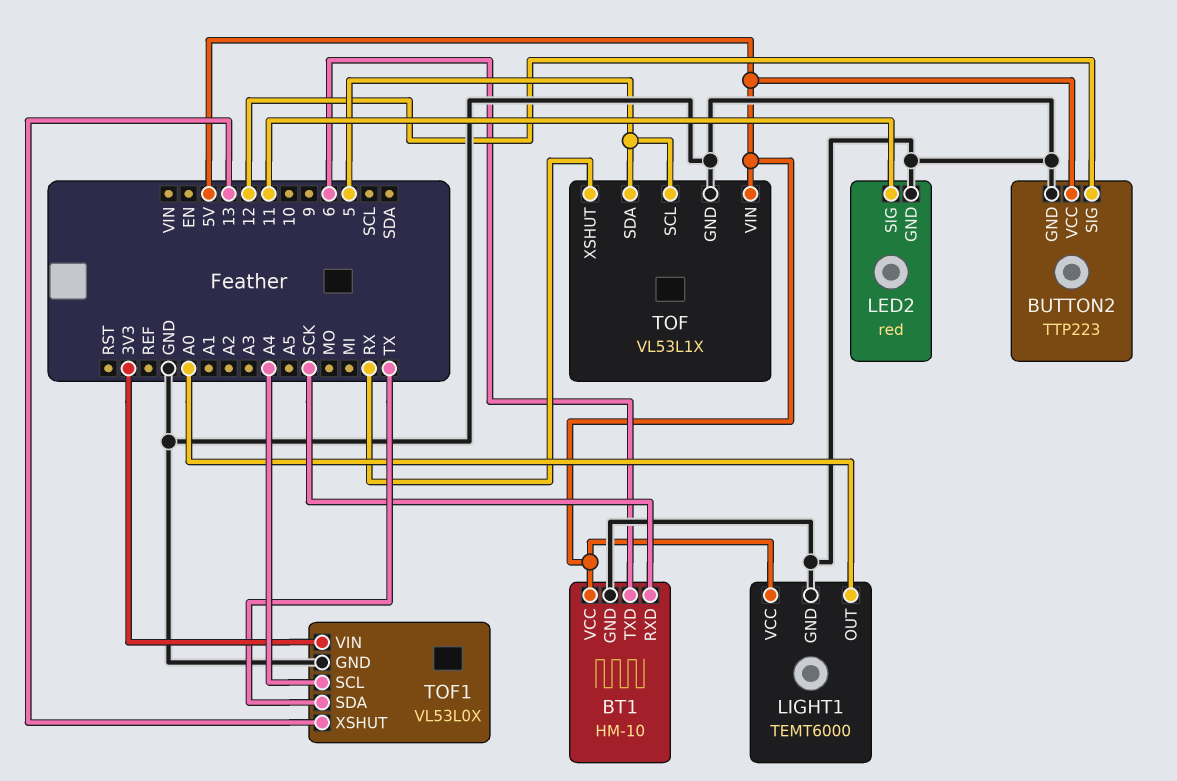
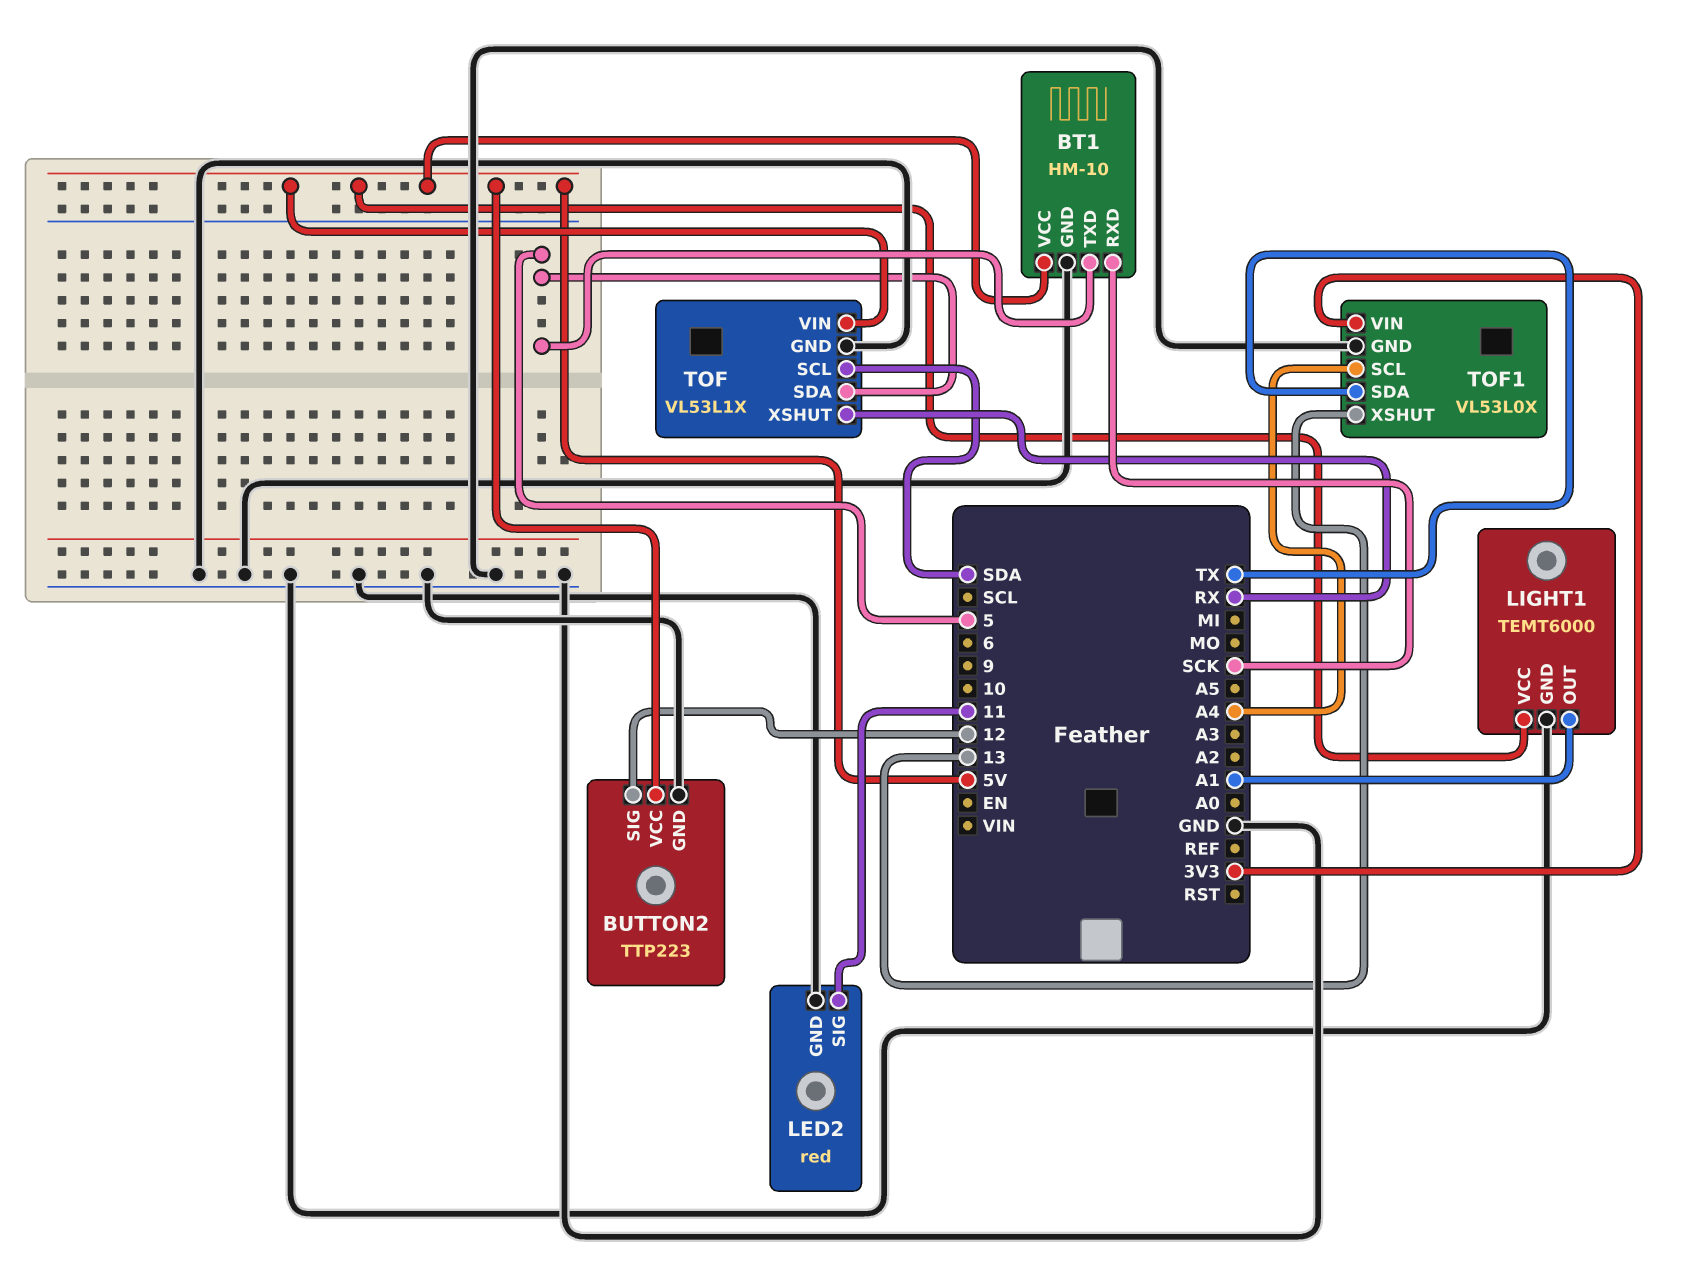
BT1 pin TXD: 6 -> 5
LIGHT1 pin OUT: A0 -> A1
TOF pin SCL: 5 -> SDA

